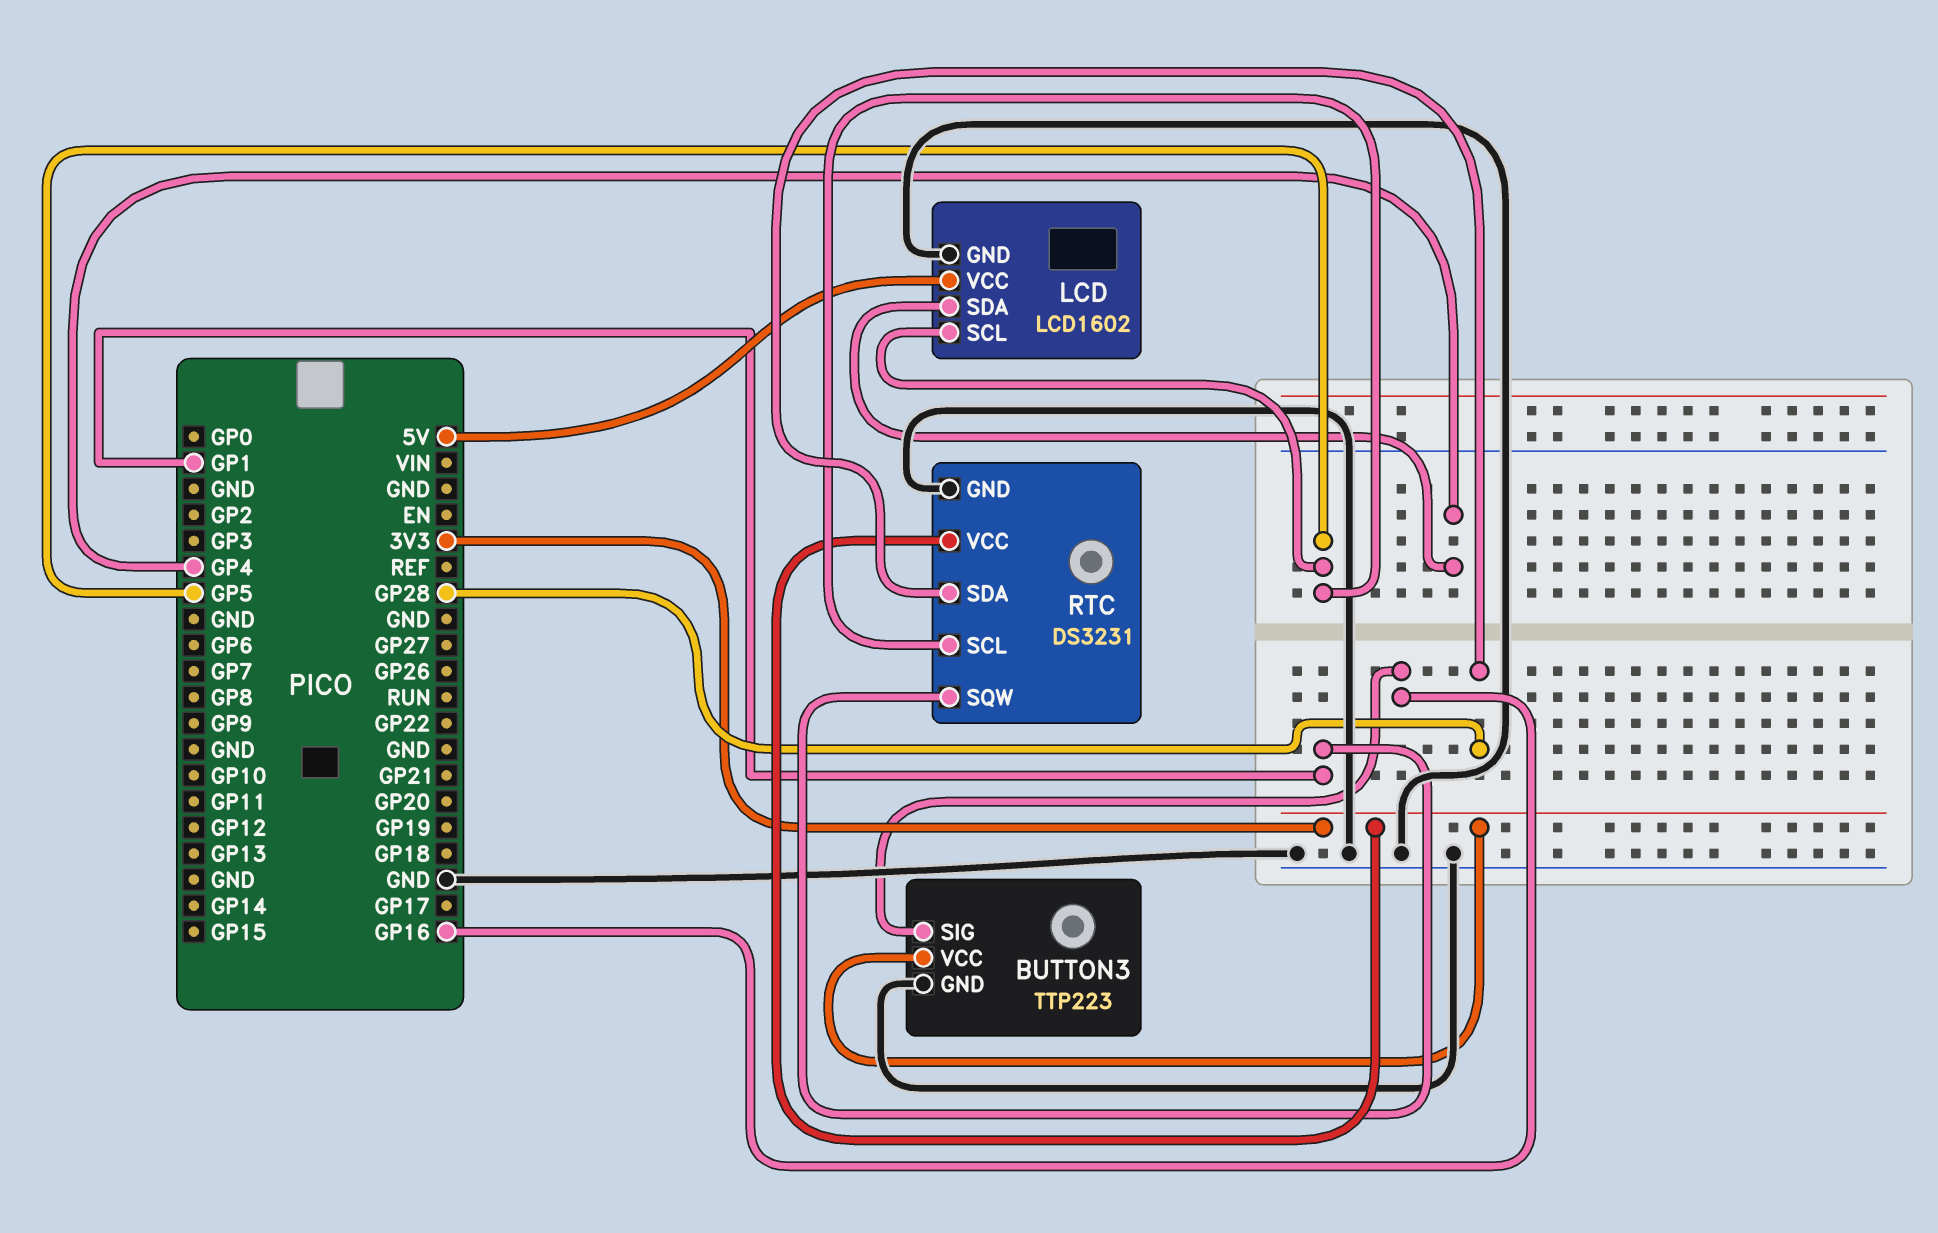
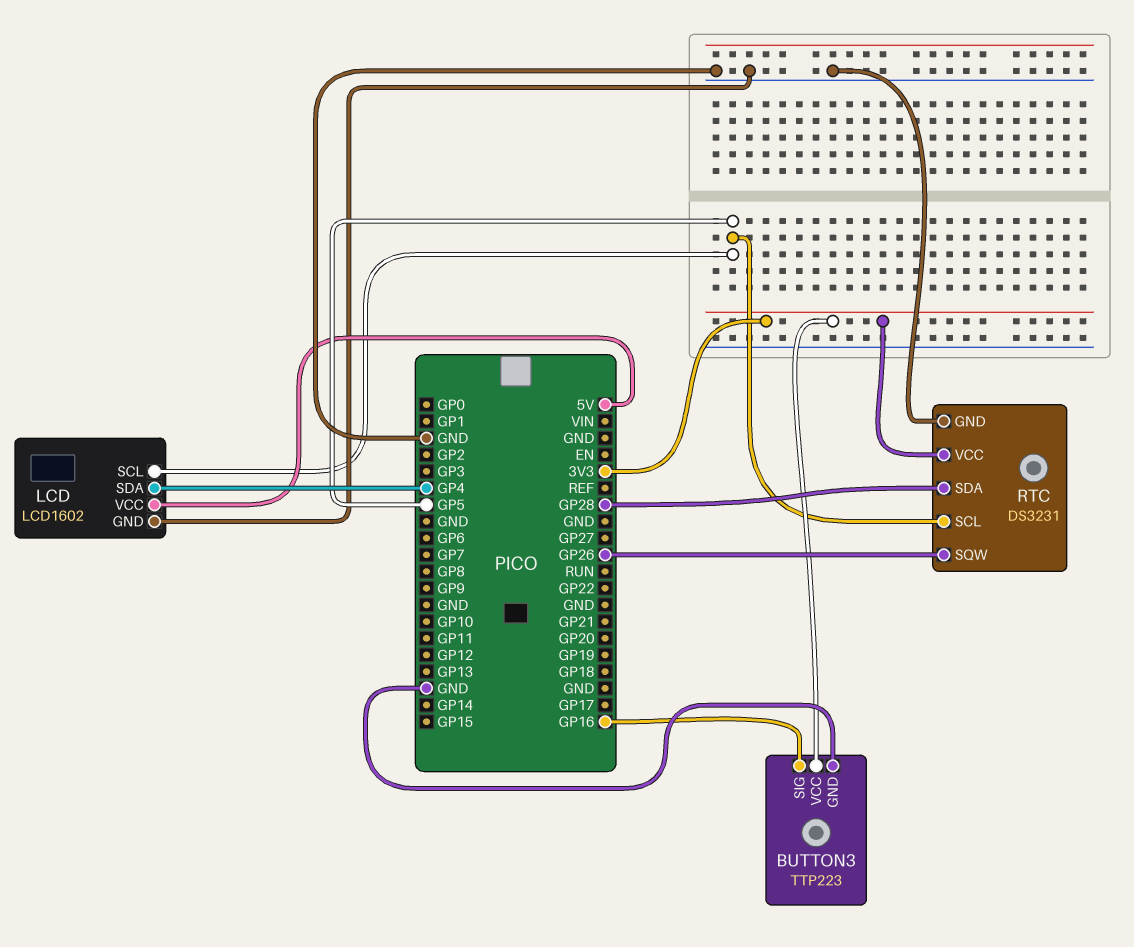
RTC pin SQW: GP1 -> GP26

